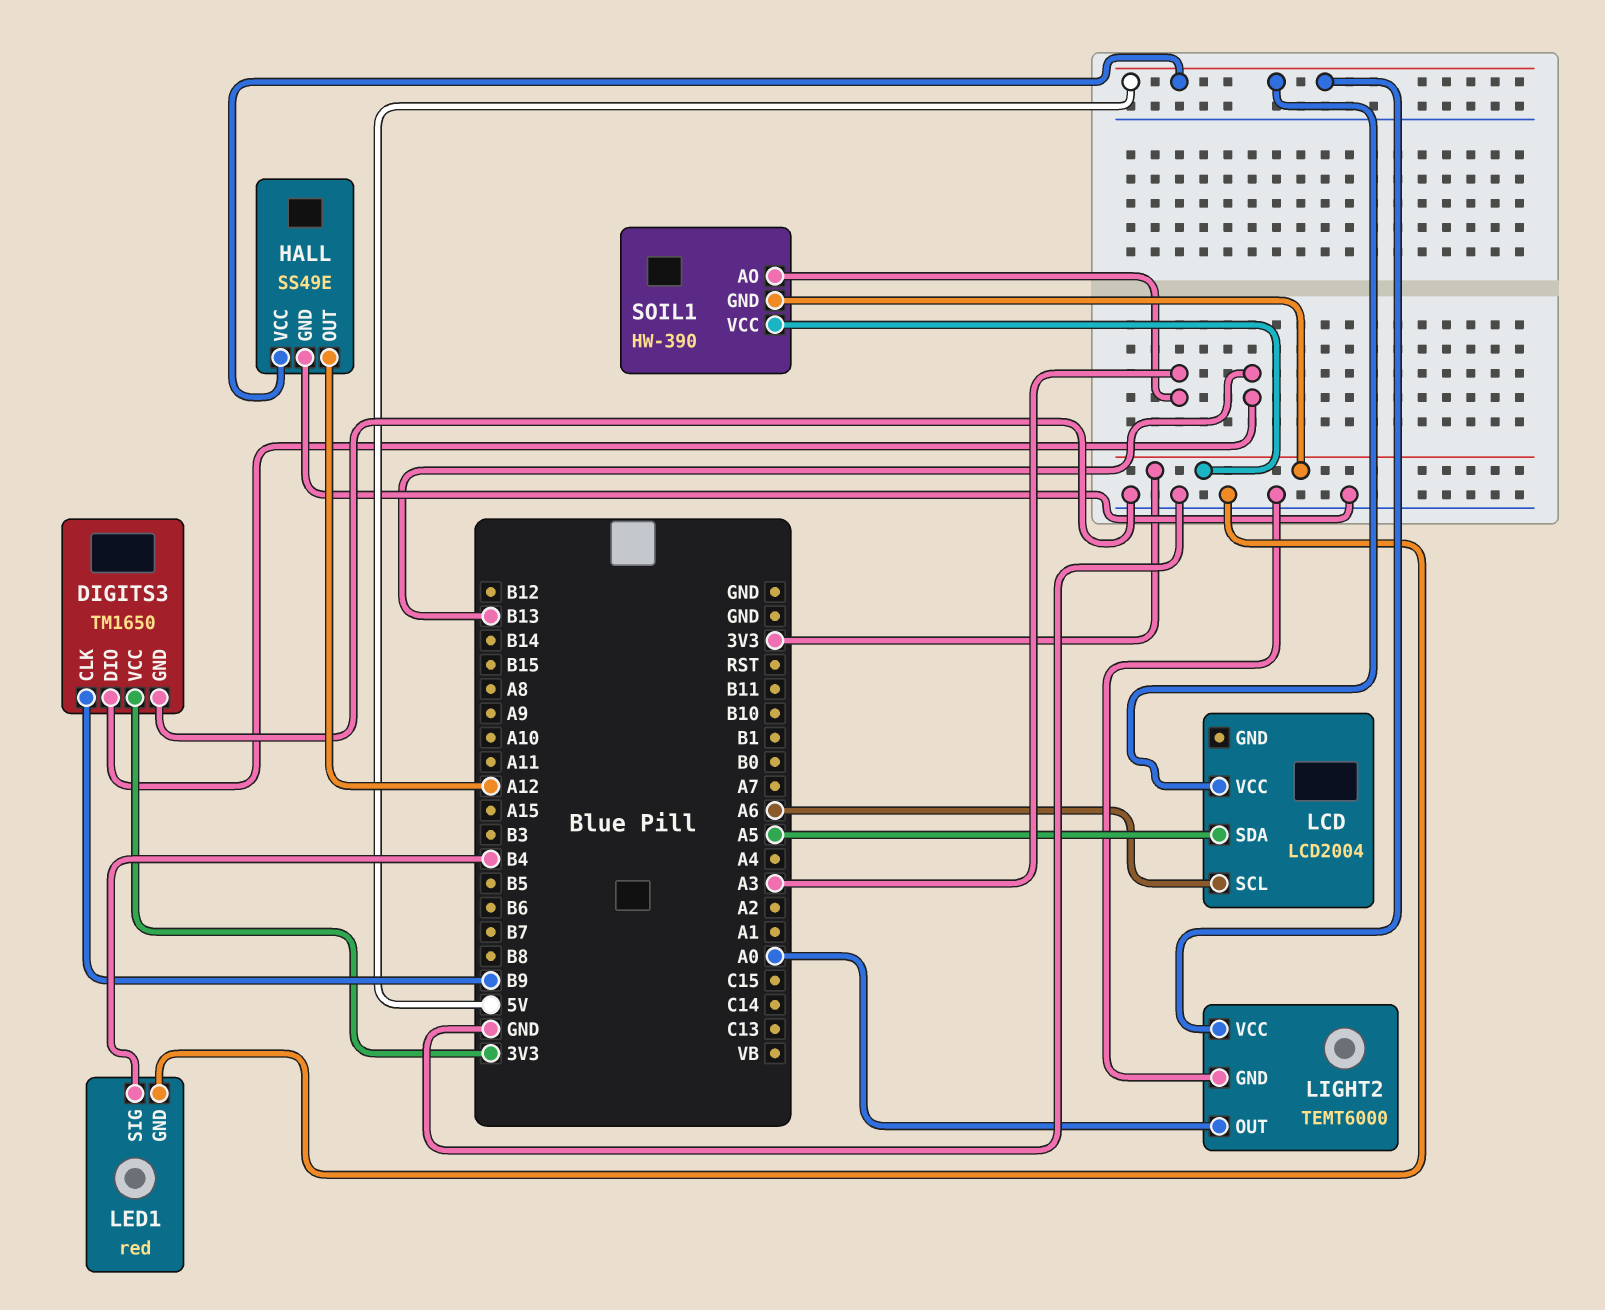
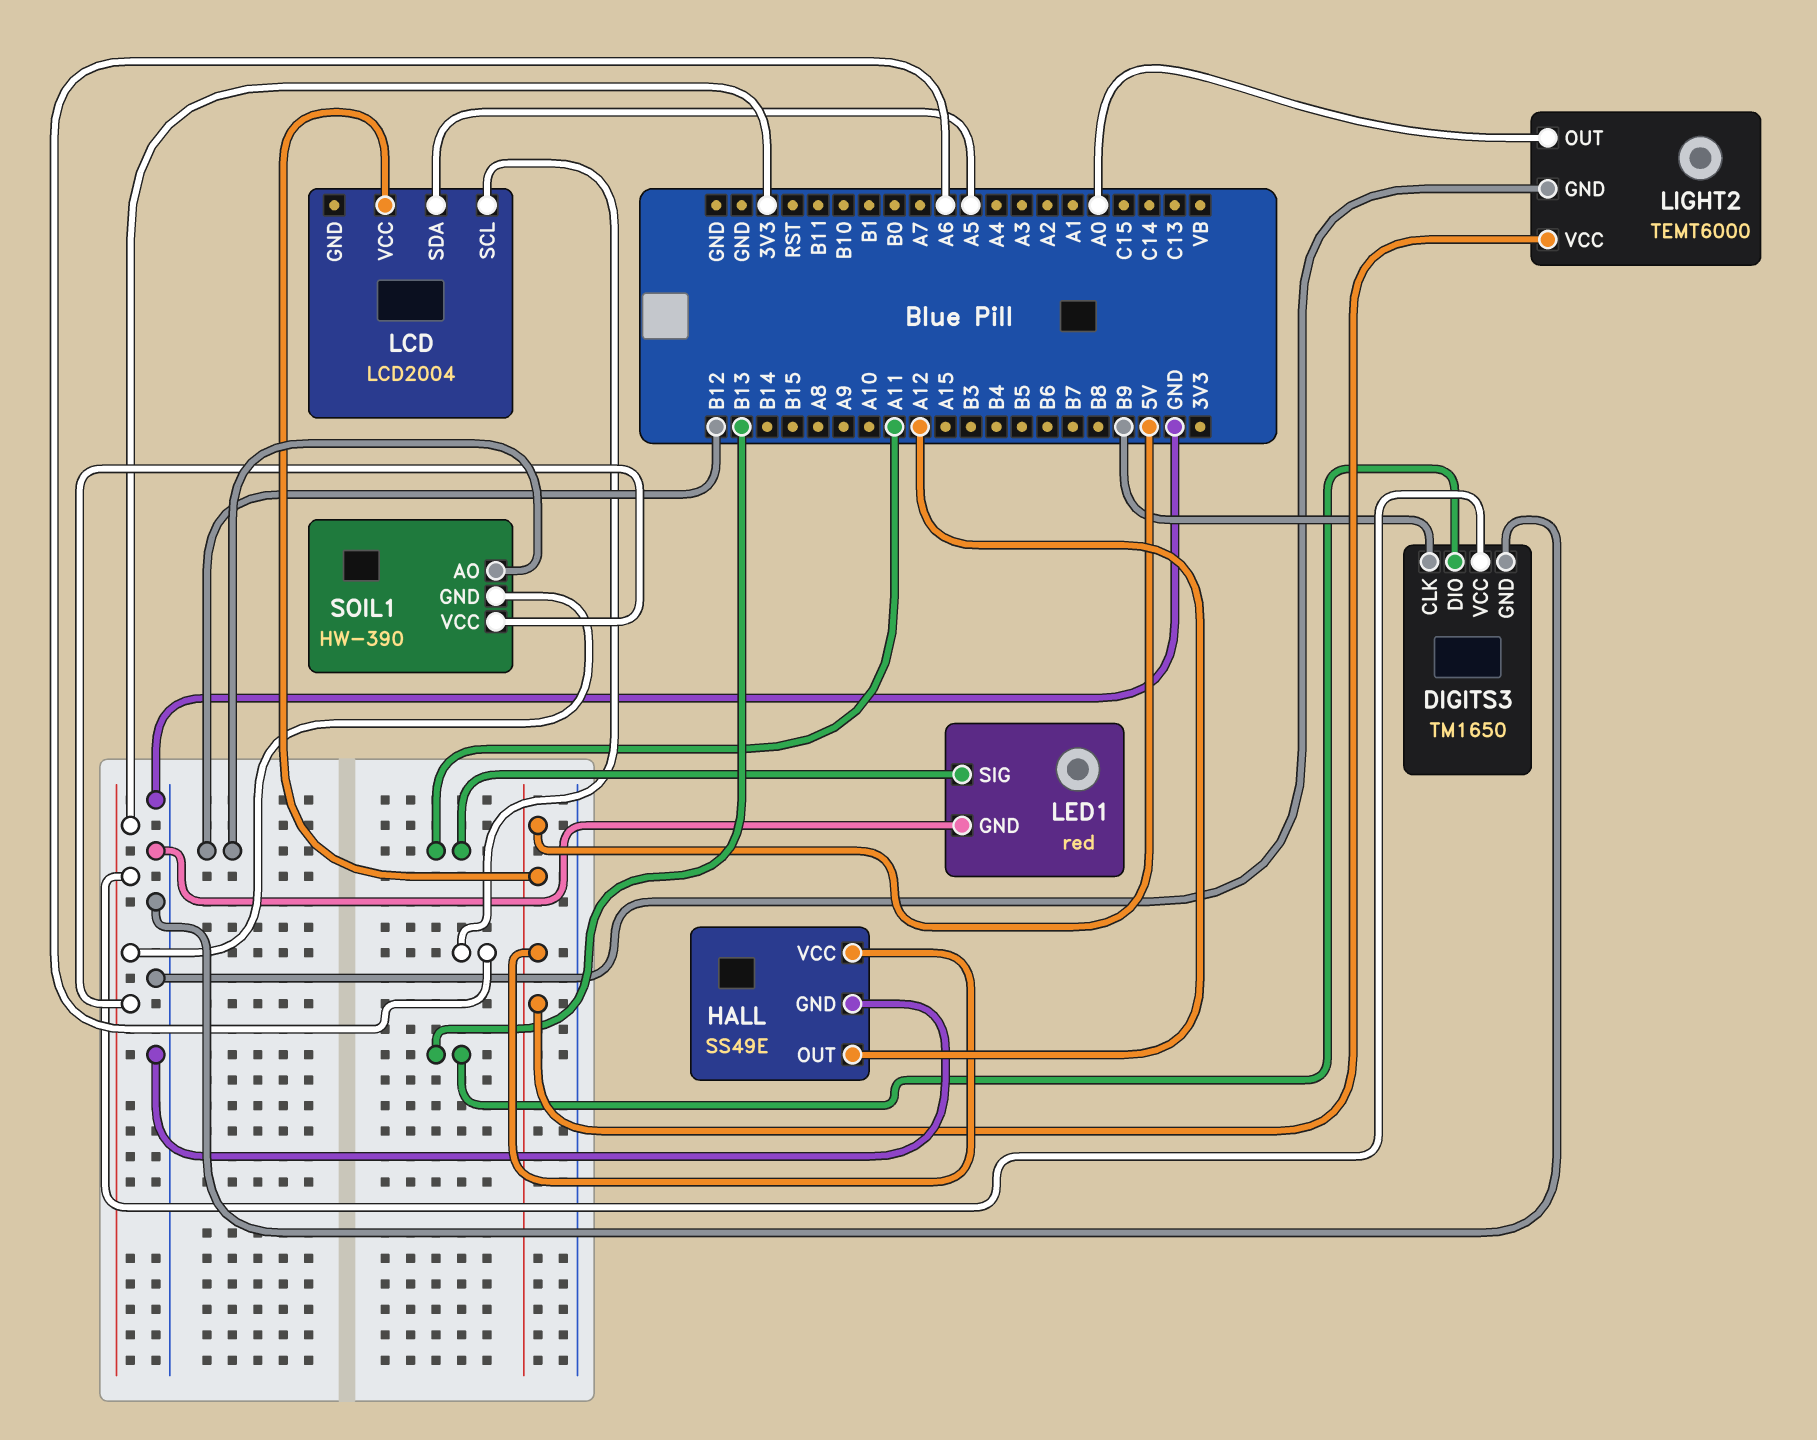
LED1 pin SIG: B4 -> A11
SOIL1 pin AO: A3 -> B12

